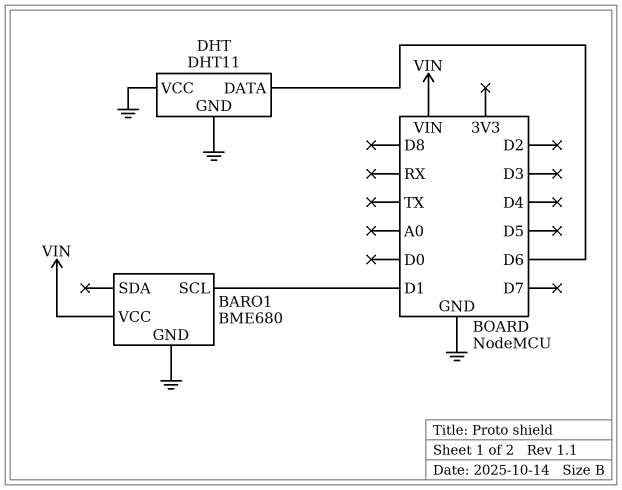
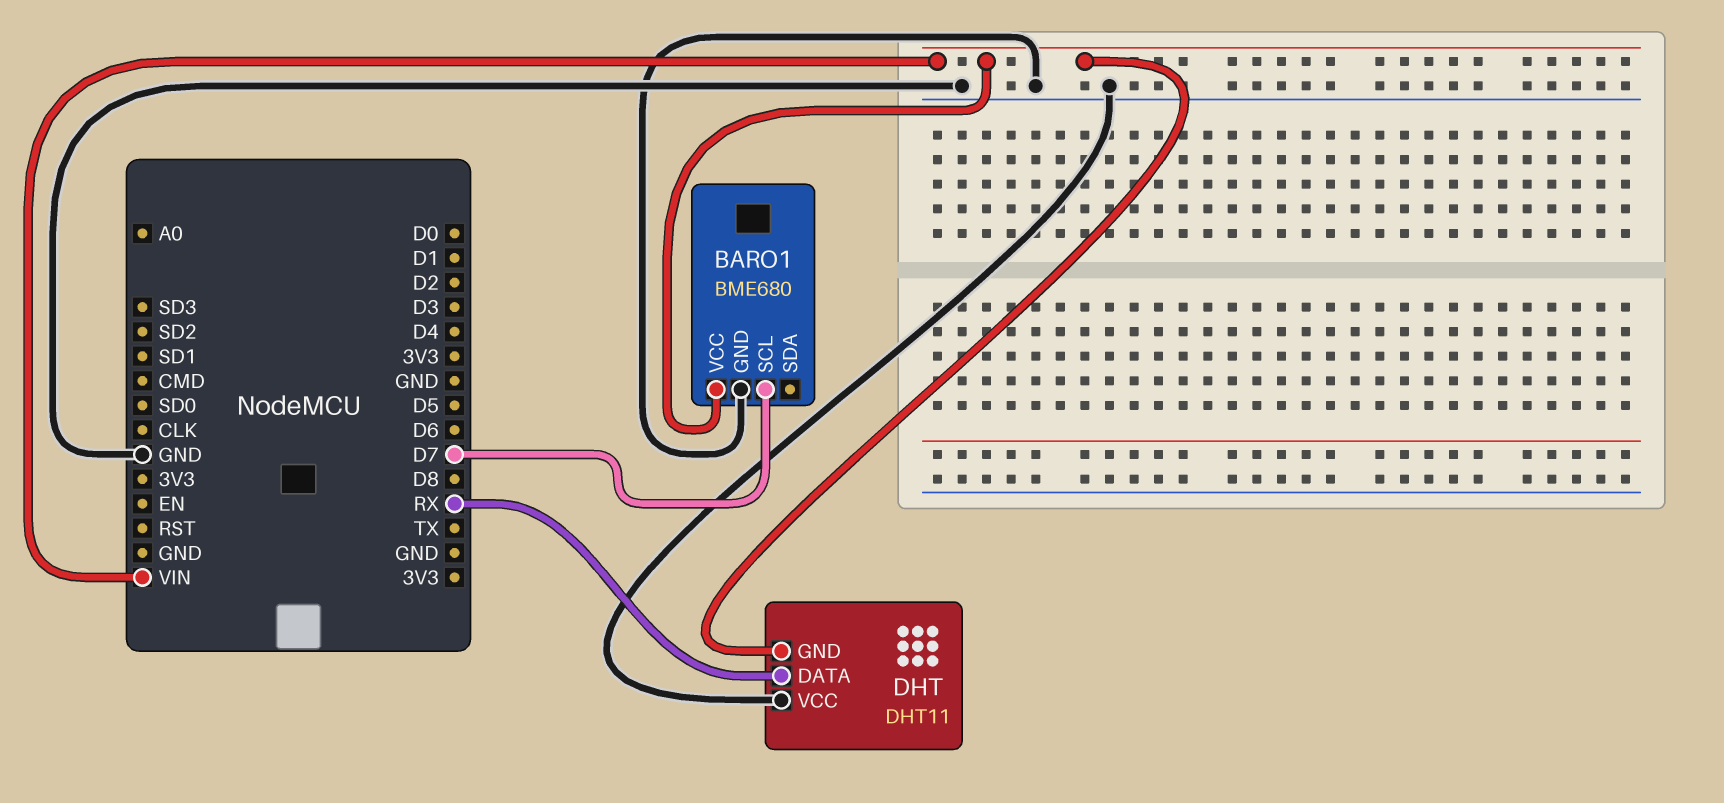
BARO1 pin SCL: D1 -> D7
DHT pin DATA: D6 -> RX
DHT pin GND: GND -> VIN

